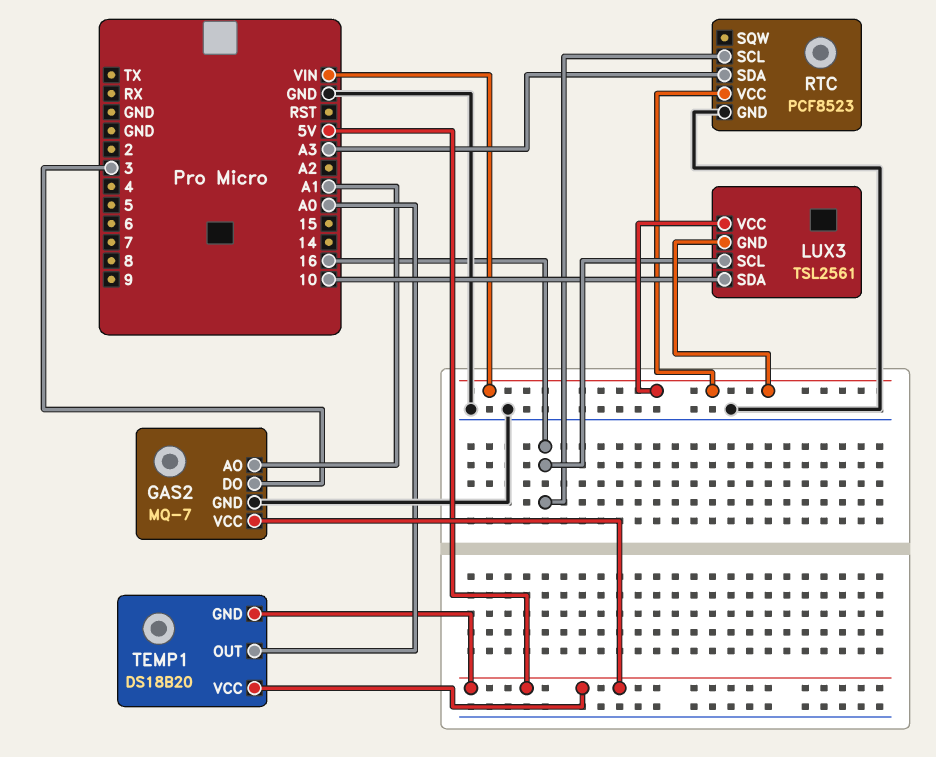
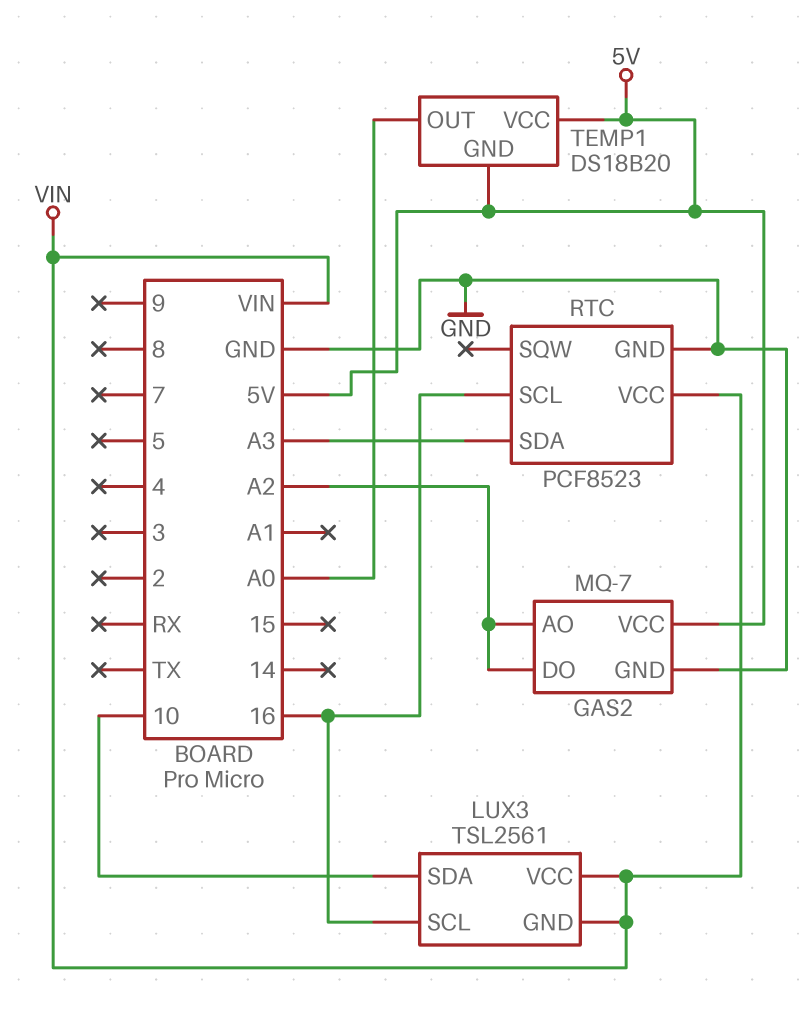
GAS2 pin AO: A1 -> A2
GAS2 pin DO: 3 -> A2

